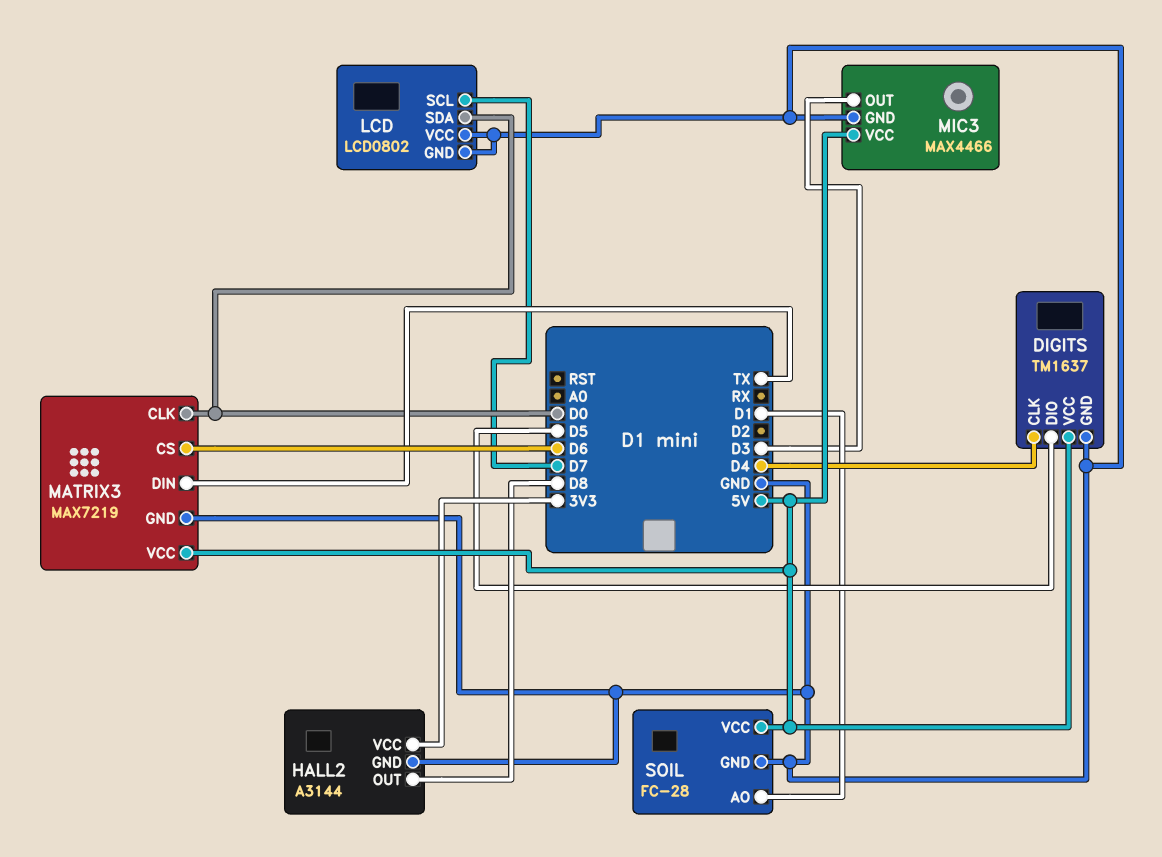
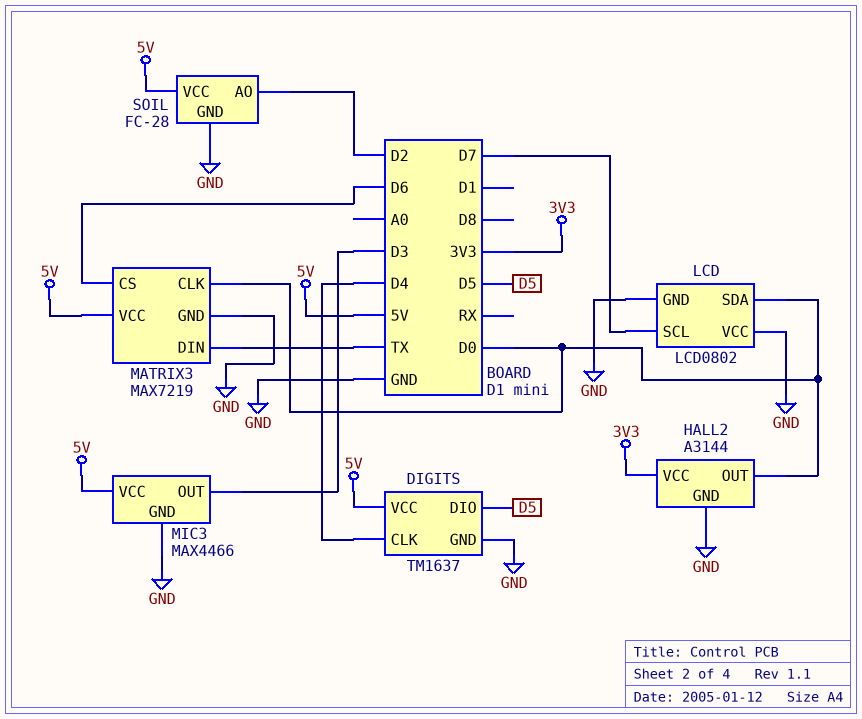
HALL2 pin OUT: D8 -> D0
SOIL pin AO: D1 -> D2

